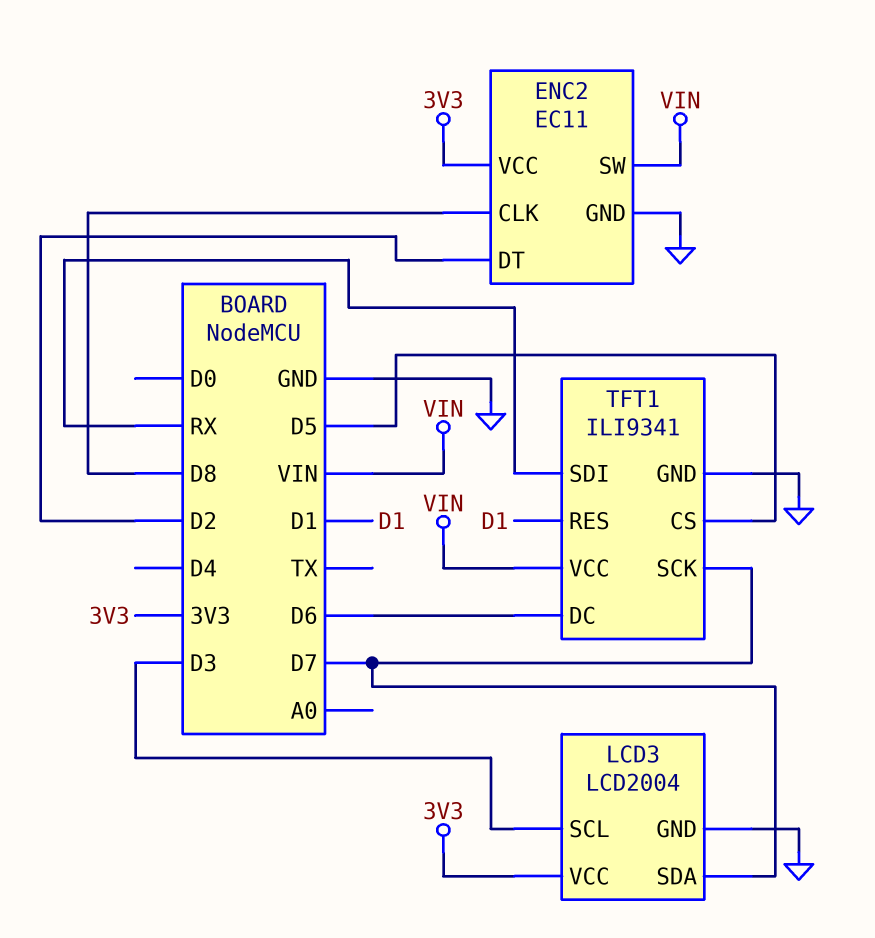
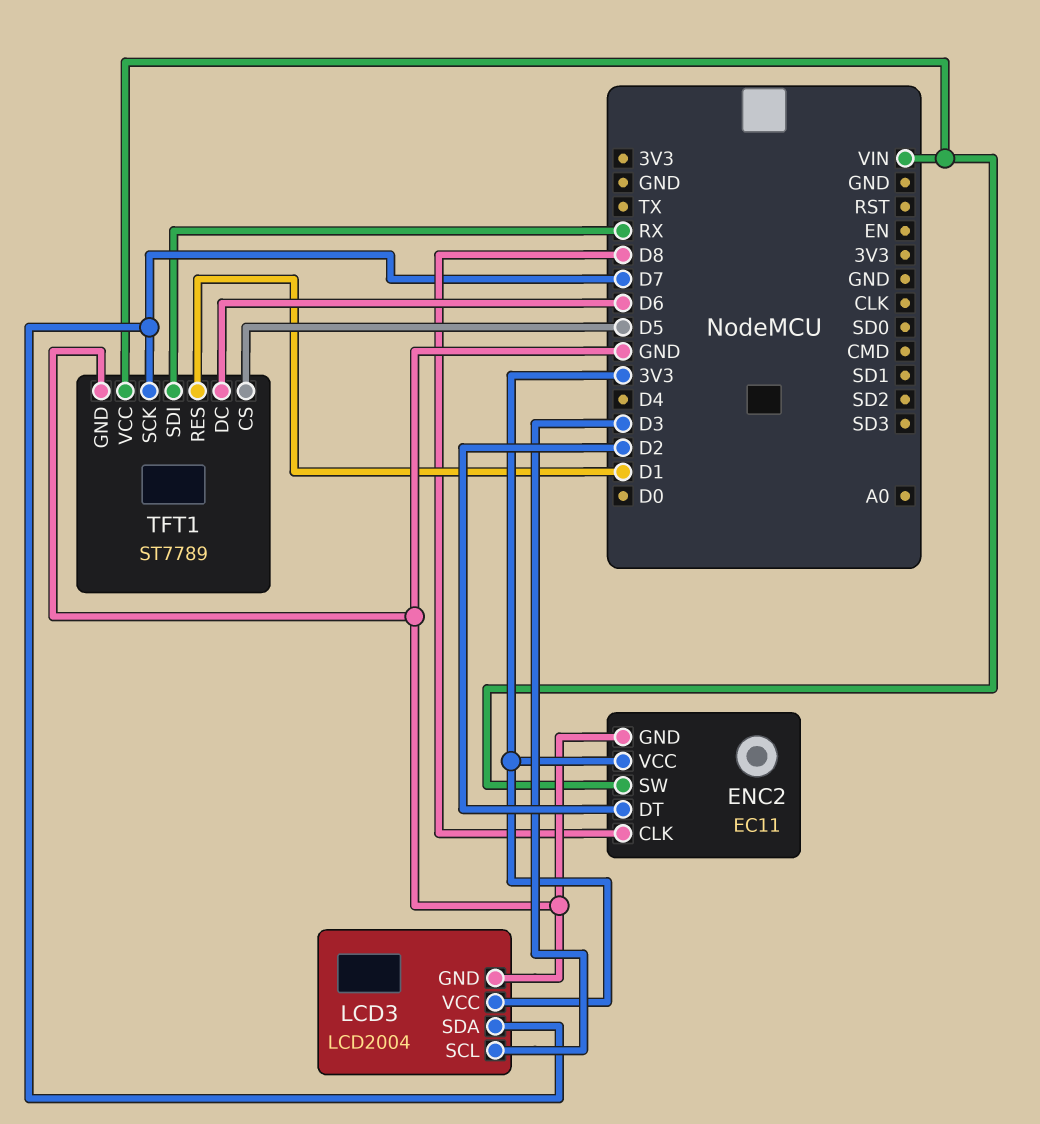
TFT1: ILI9341 -> ST7789

